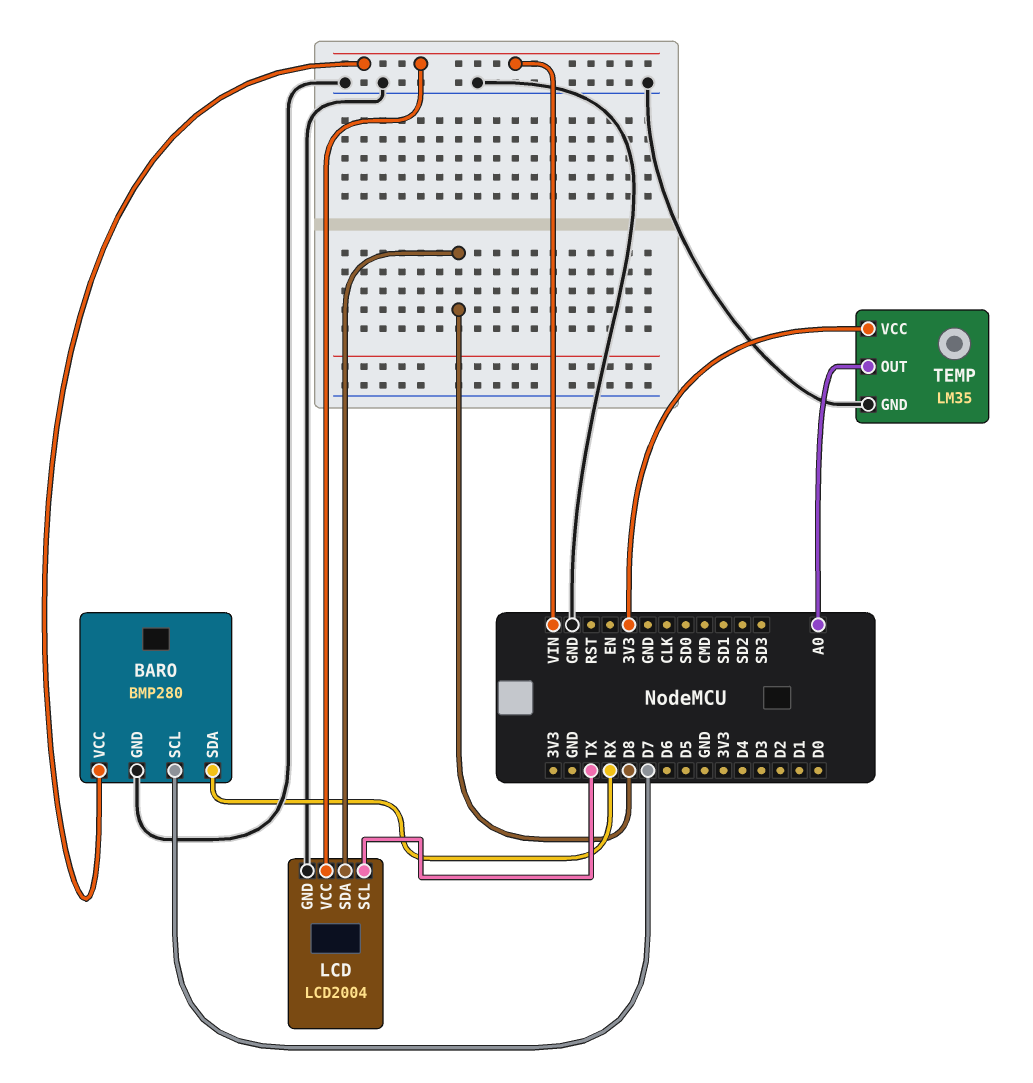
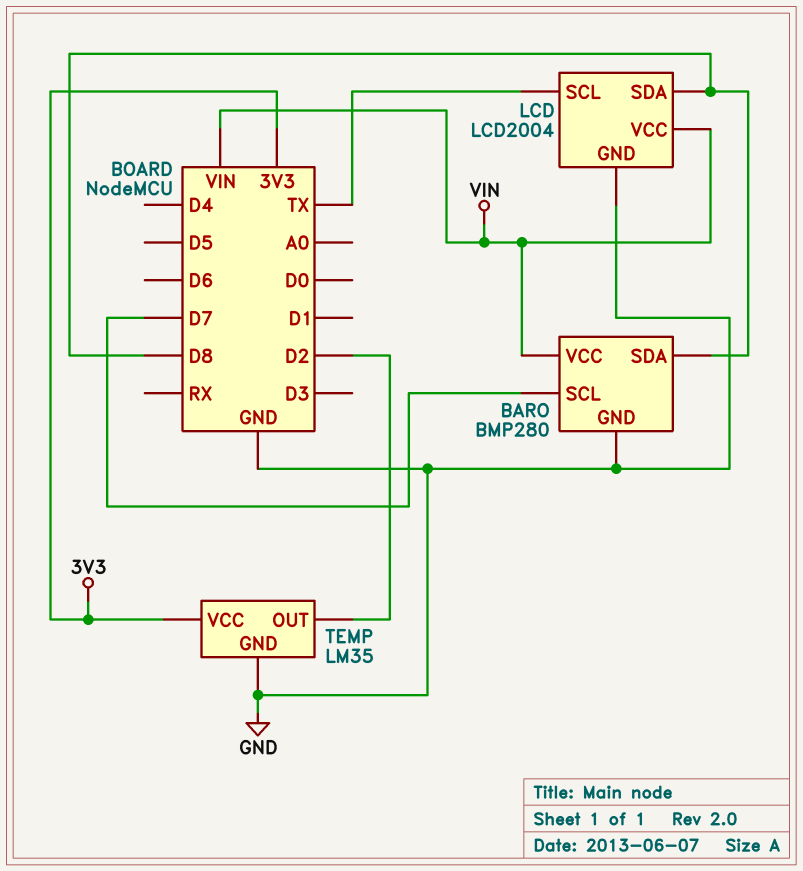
BARO pin SDA: RX -> D8
TEMP pin OUT: A0 -> D2

